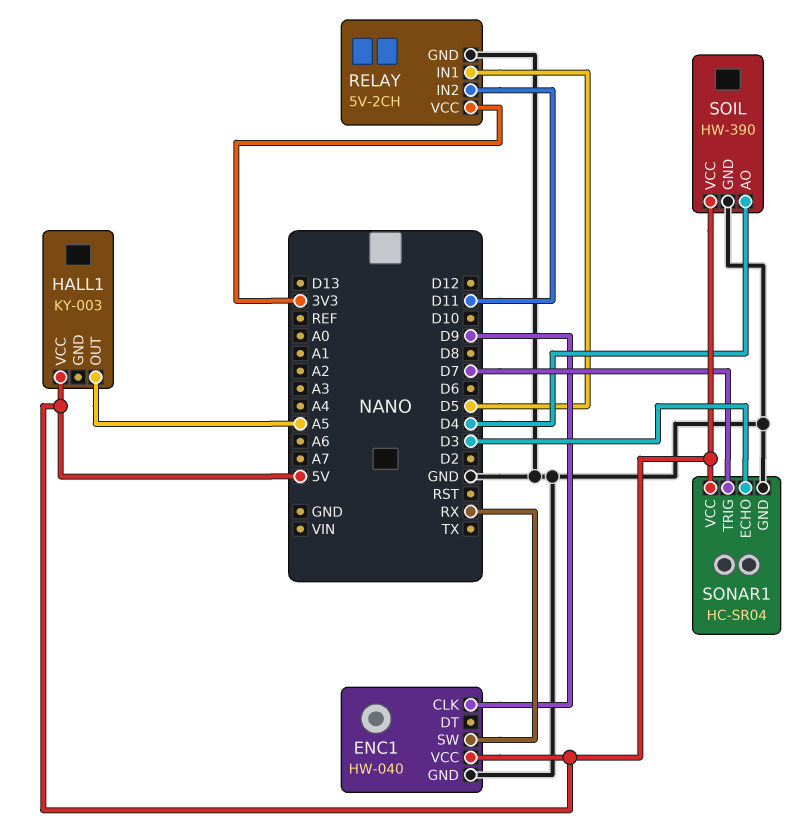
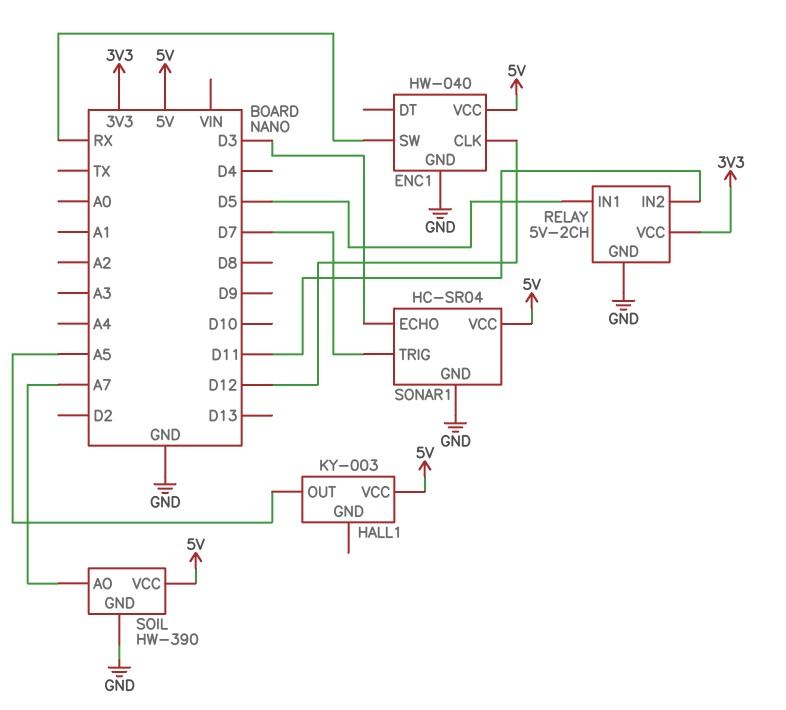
ENC1 pin CLK: D9 -> D12
SOIL pin AO: D4 -> A7

